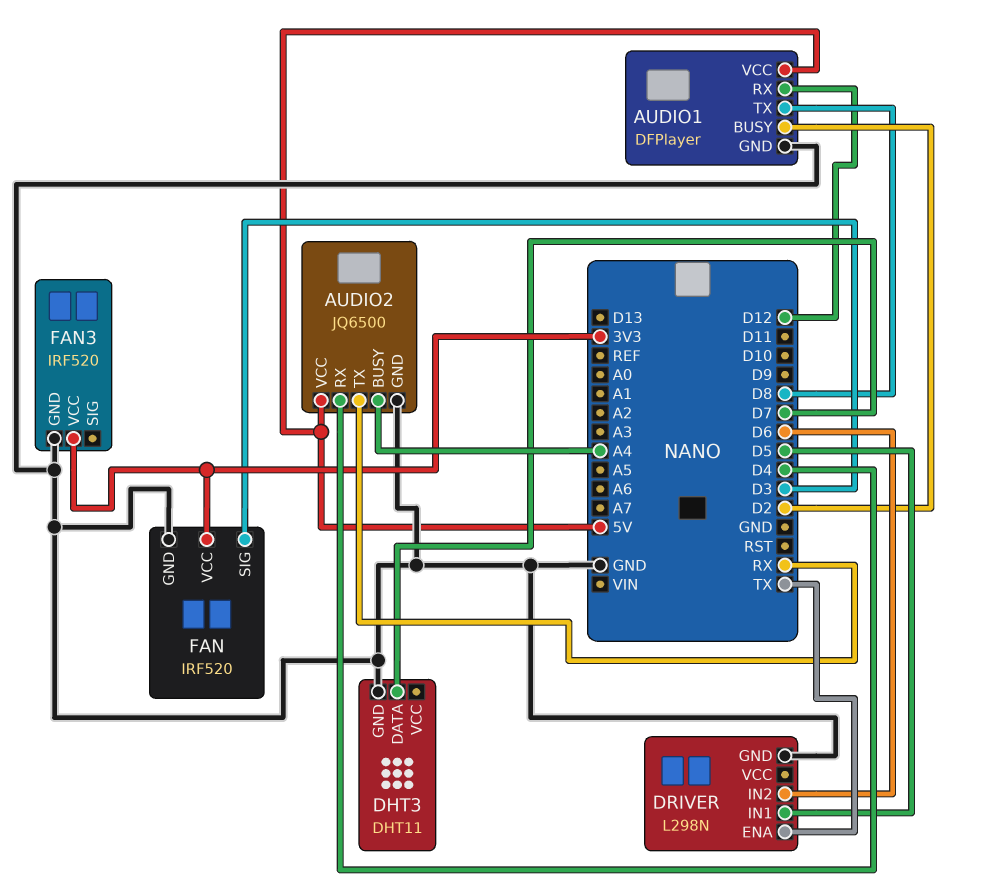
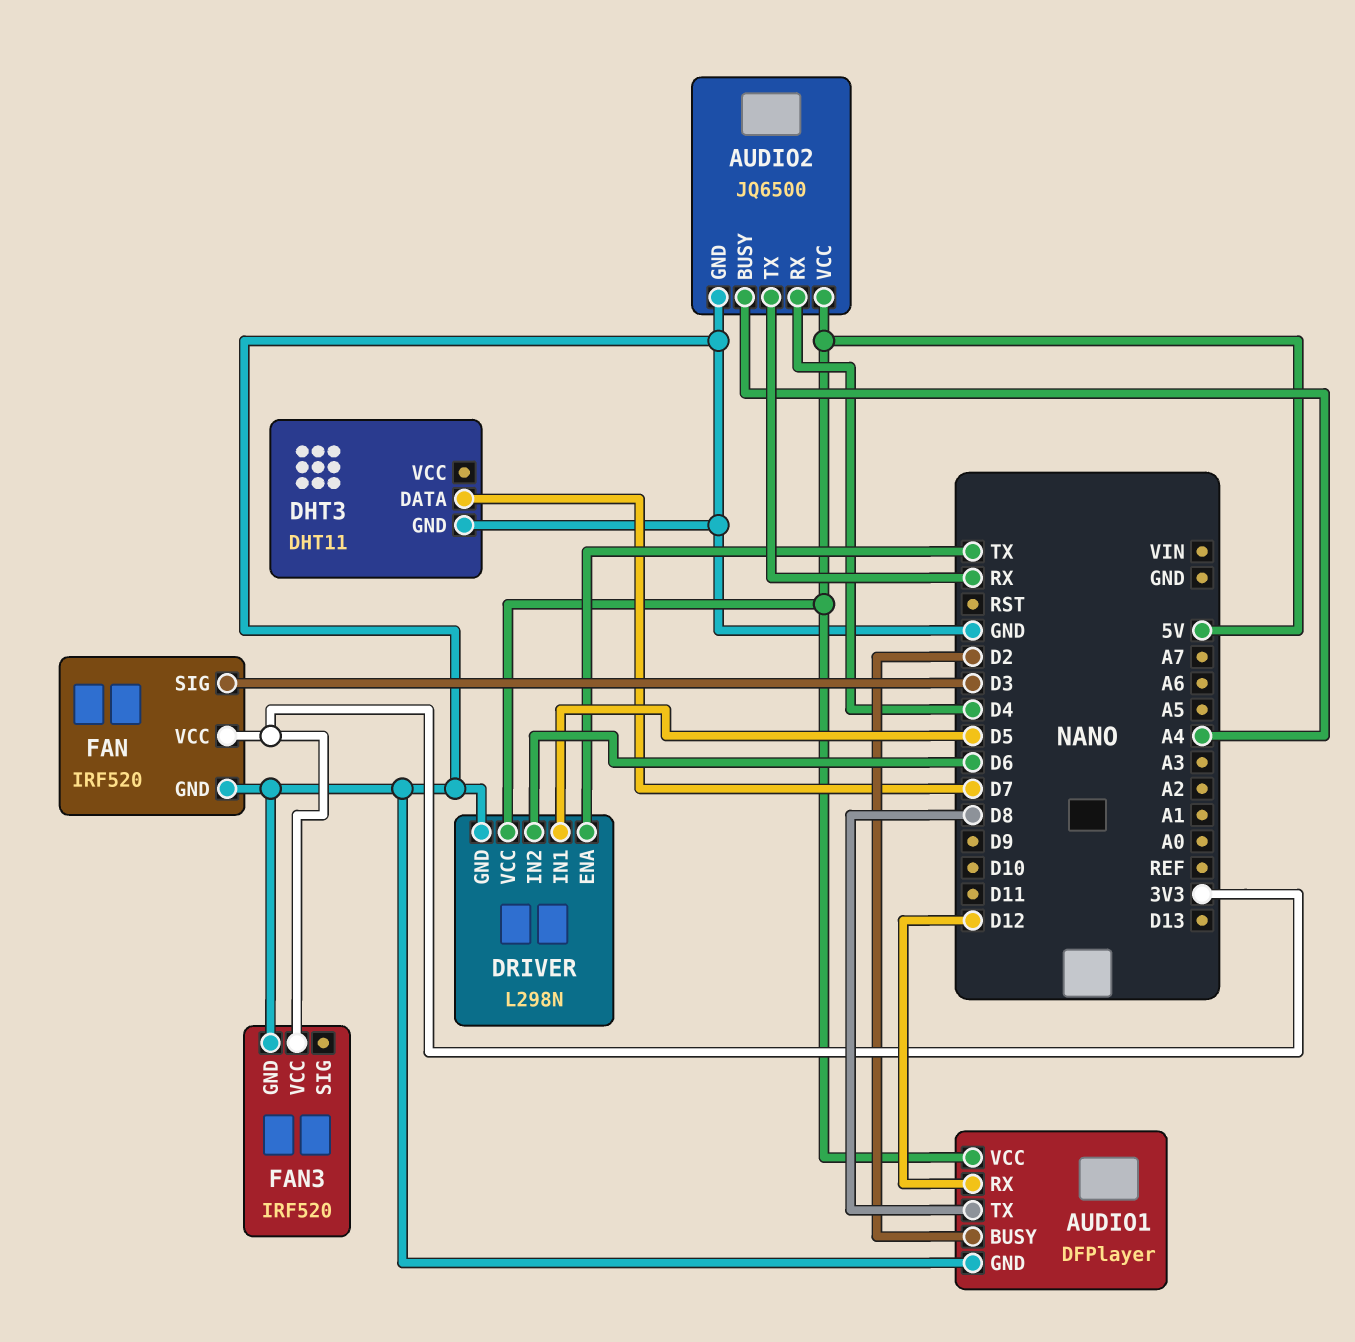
DRIVER pin VCC: none -> 5V

